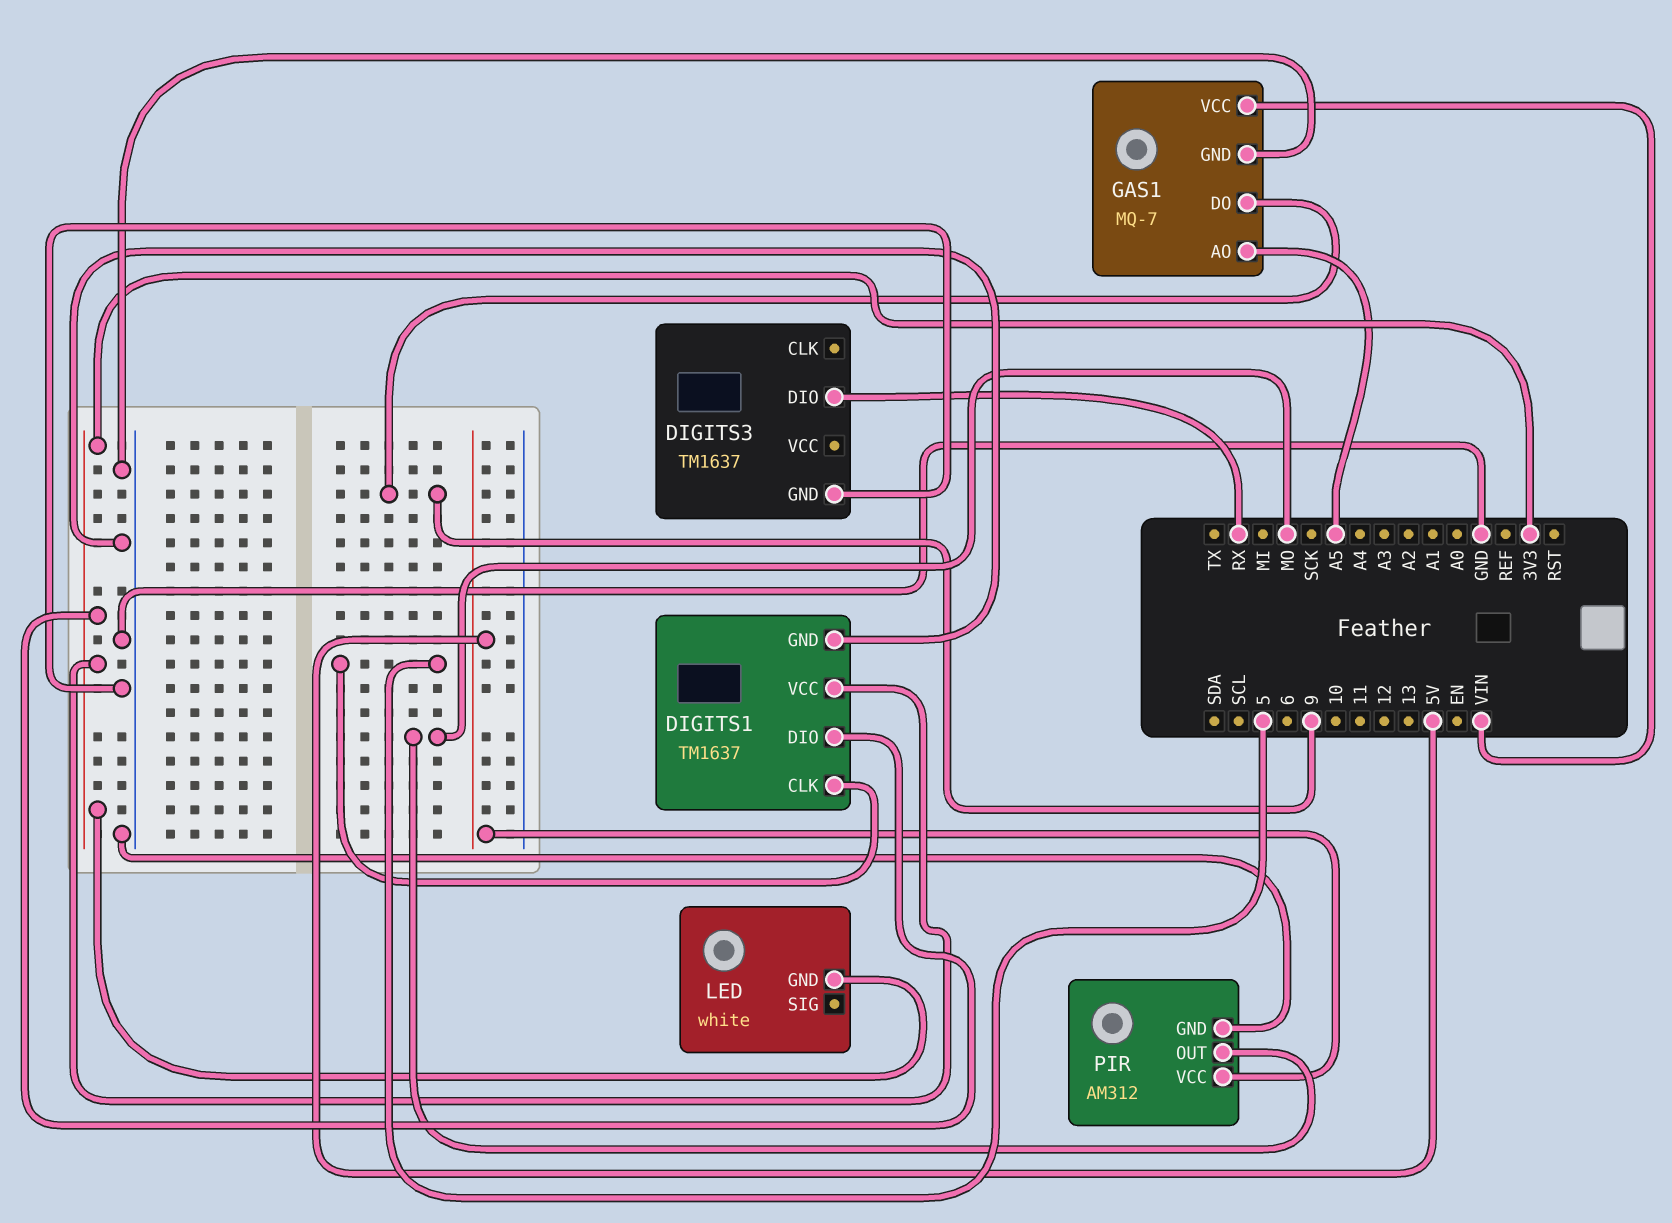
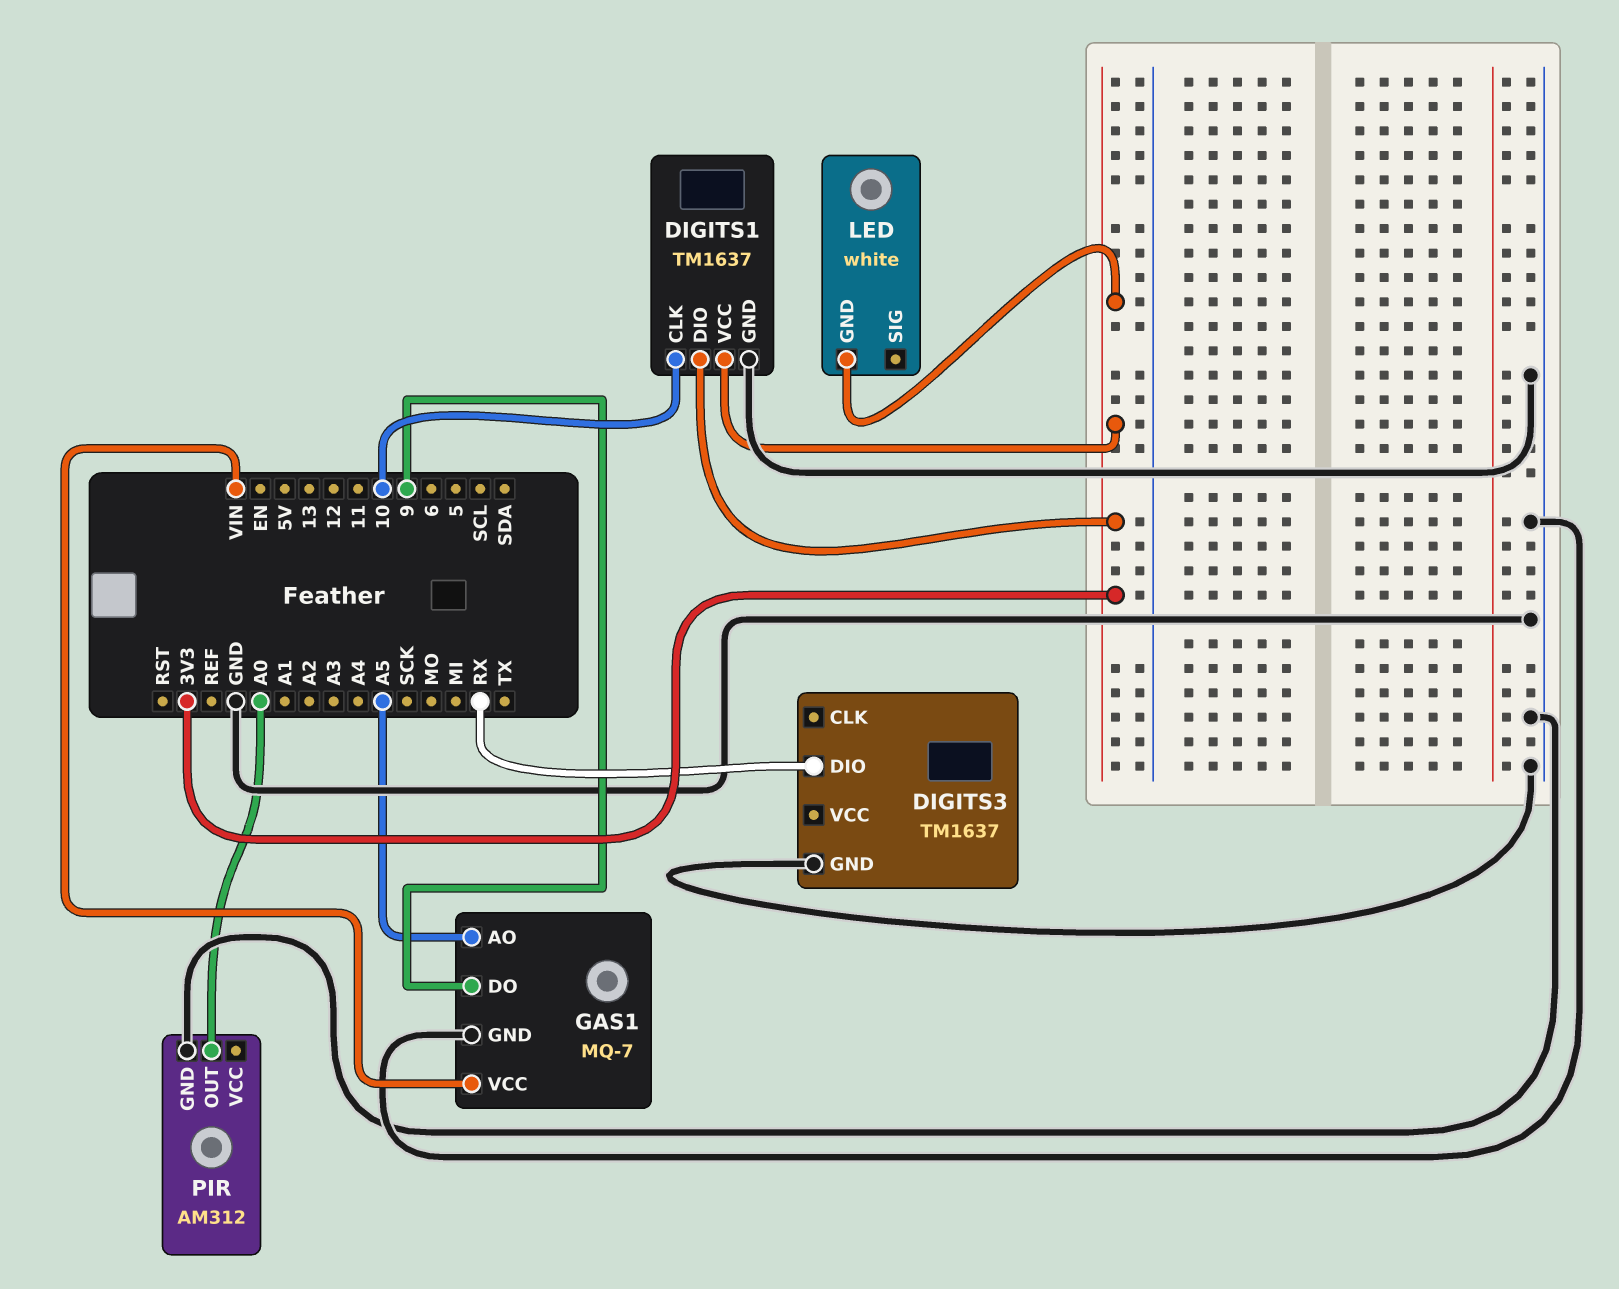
DIGITS1 pin CLK: 5 -> 10
PIR pin OUT: MO -> A0
PIR pin VCC: 5V -> none

